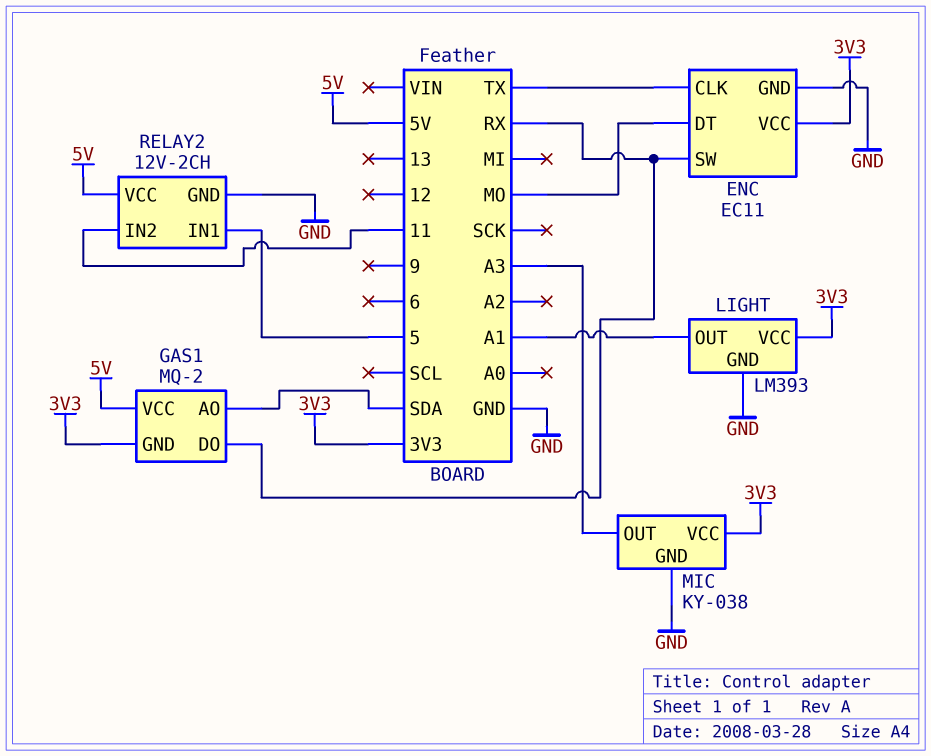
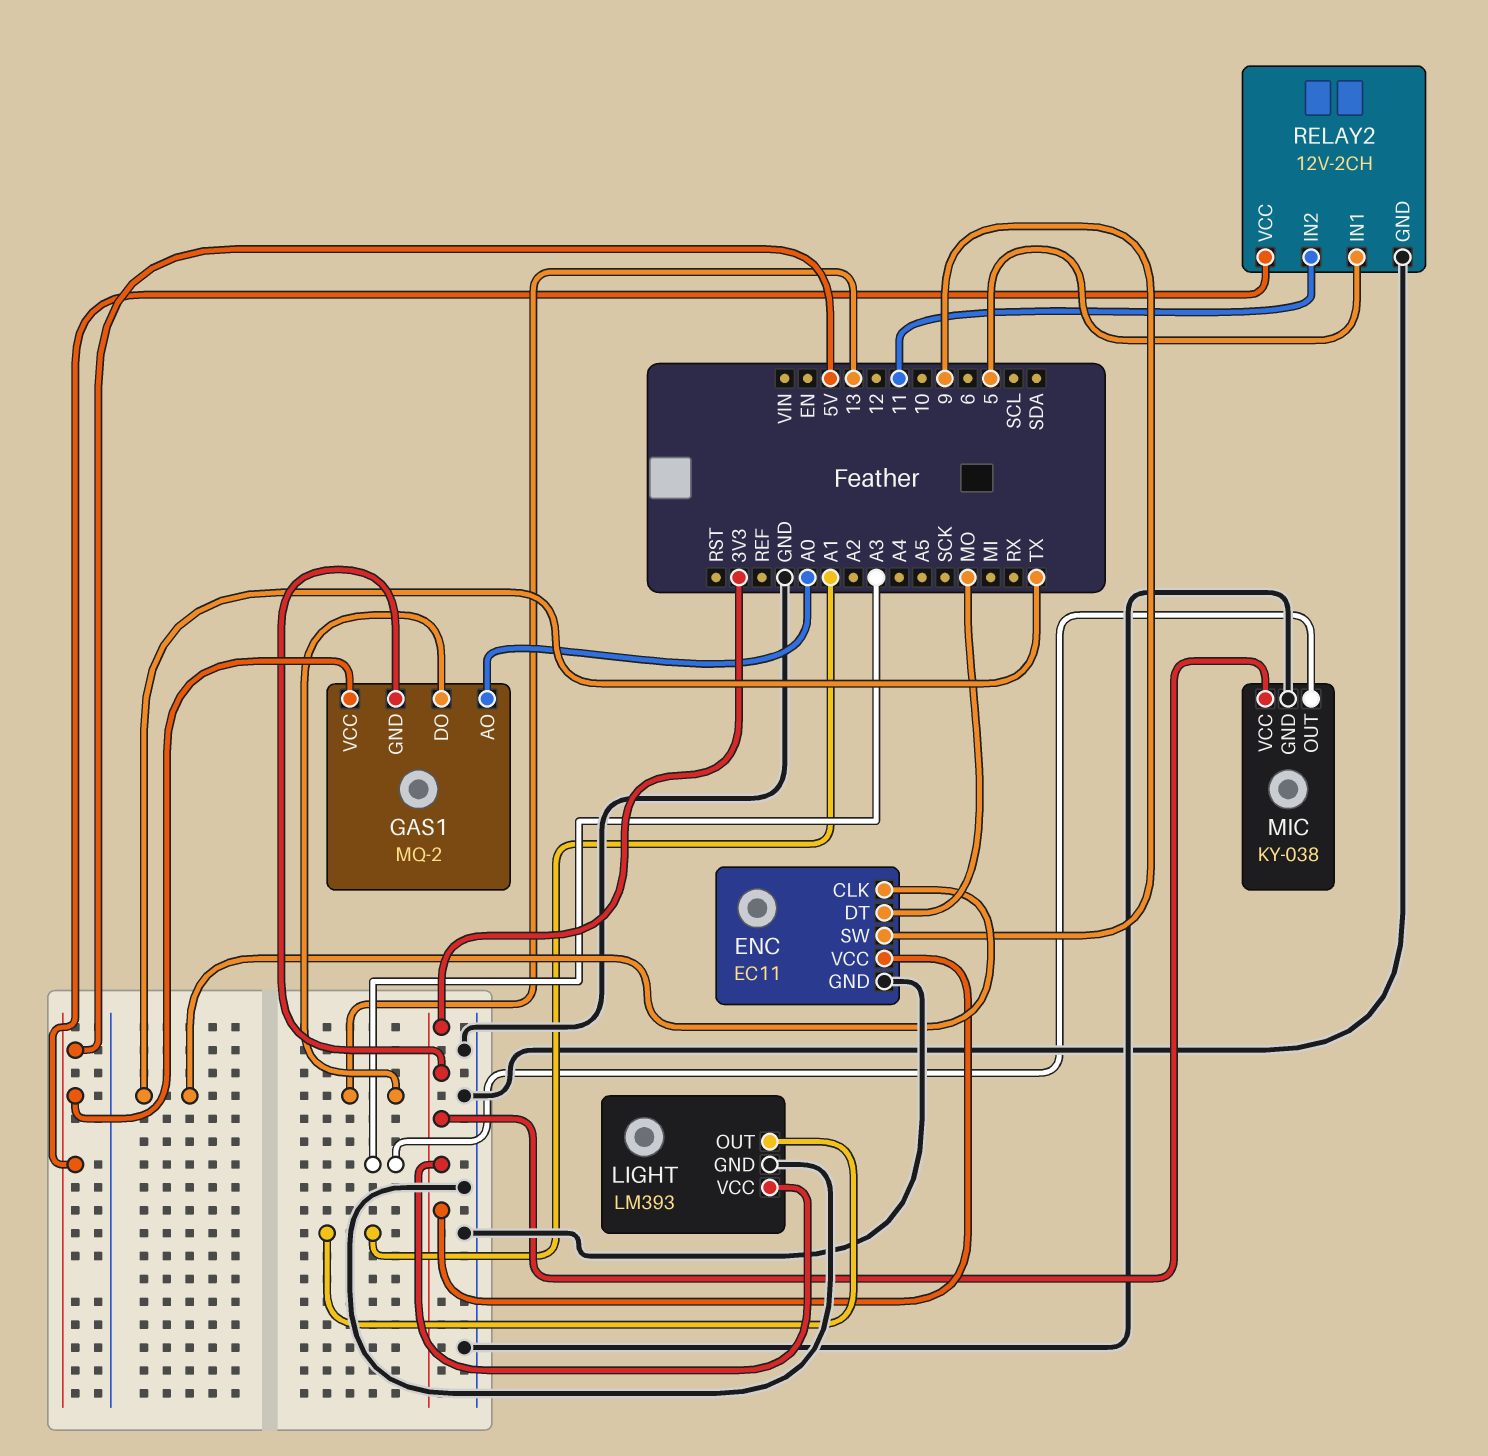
ENC pin SW: RX -> 9
GAS1 pin AO: SDA -> A0
GAS1 pin DO: RX -> 13

